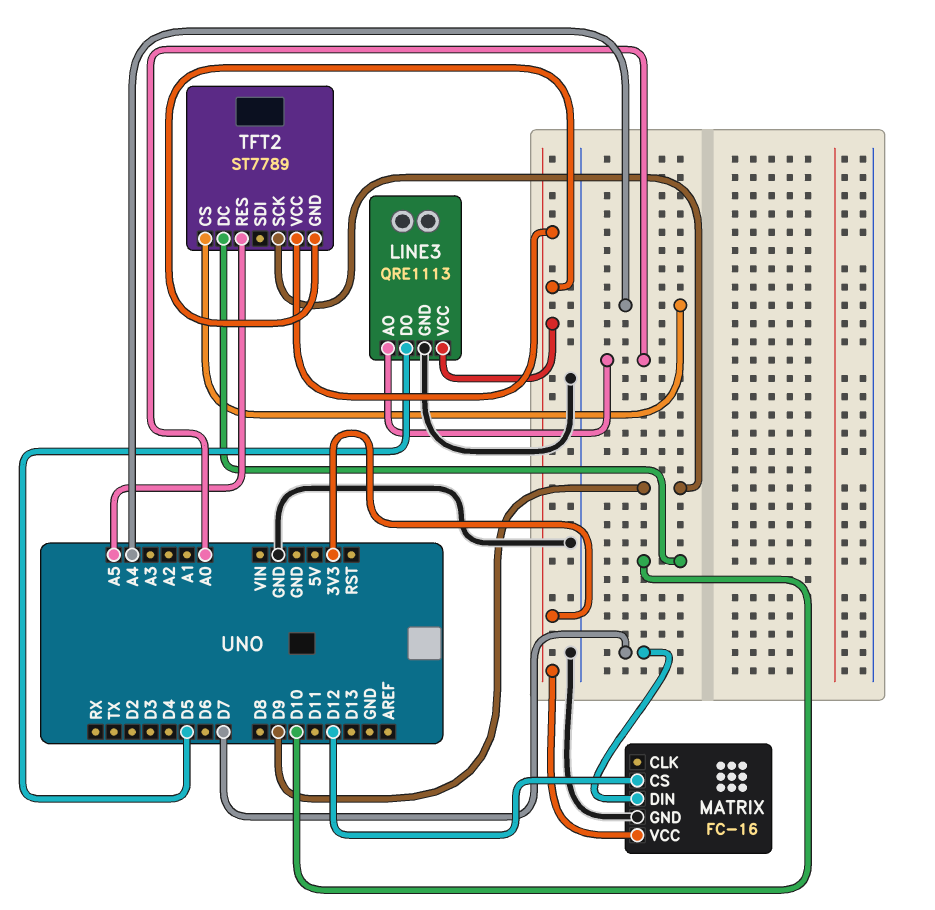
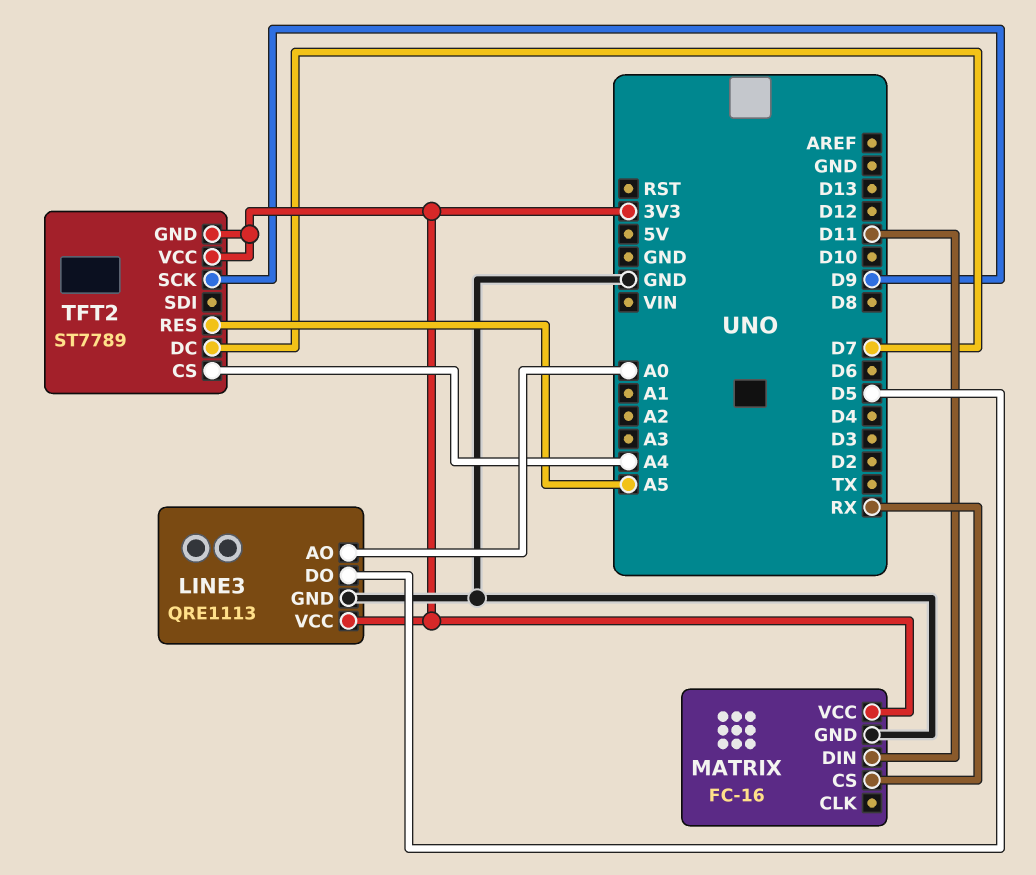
MATRIX pin CS: D12 -> RX
MATRIX pin DIN: D7 -> D11
TFT2 pin DC: D10 -> D7

